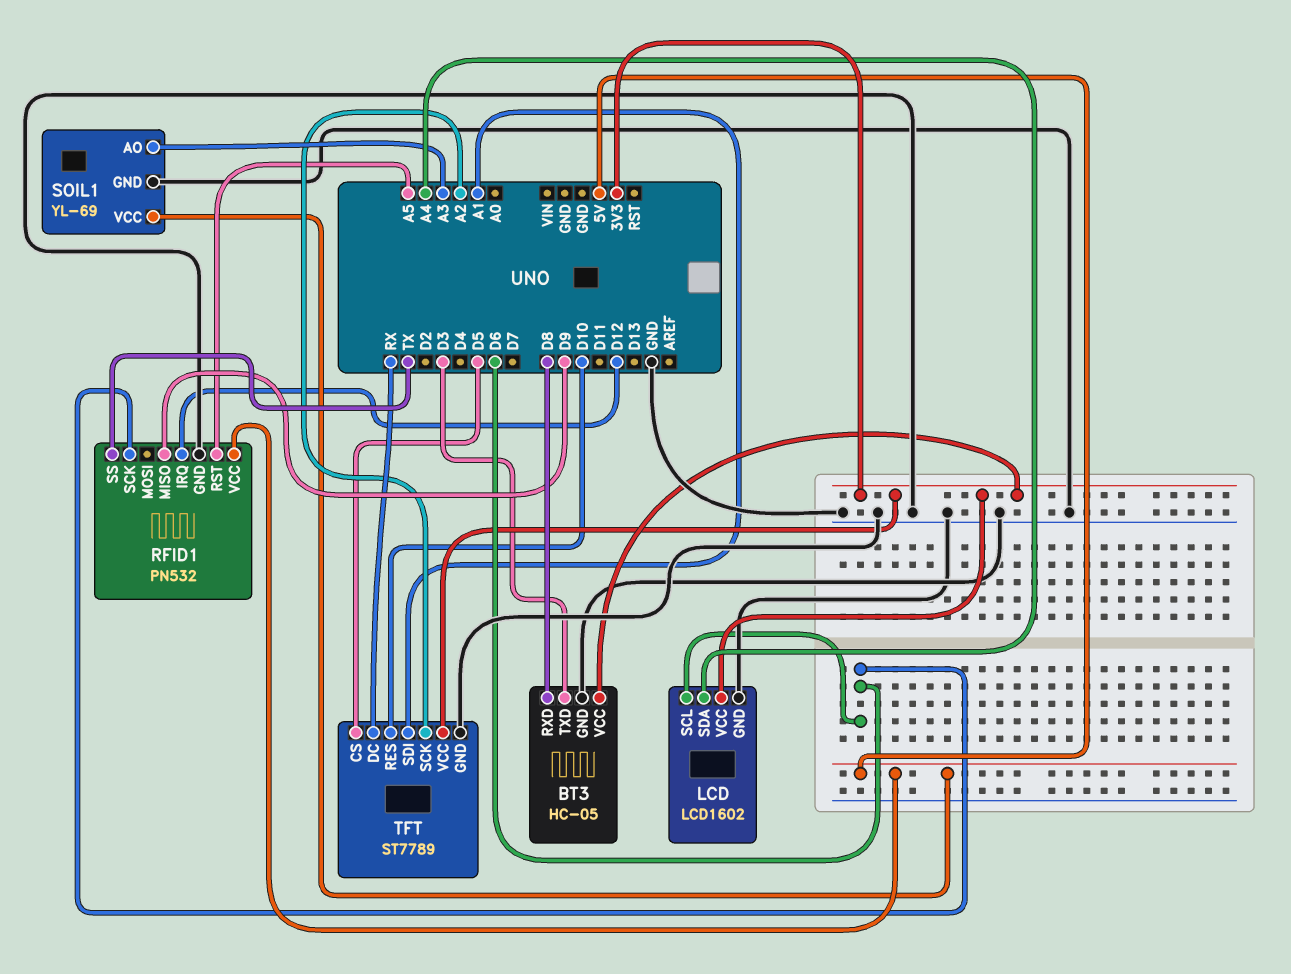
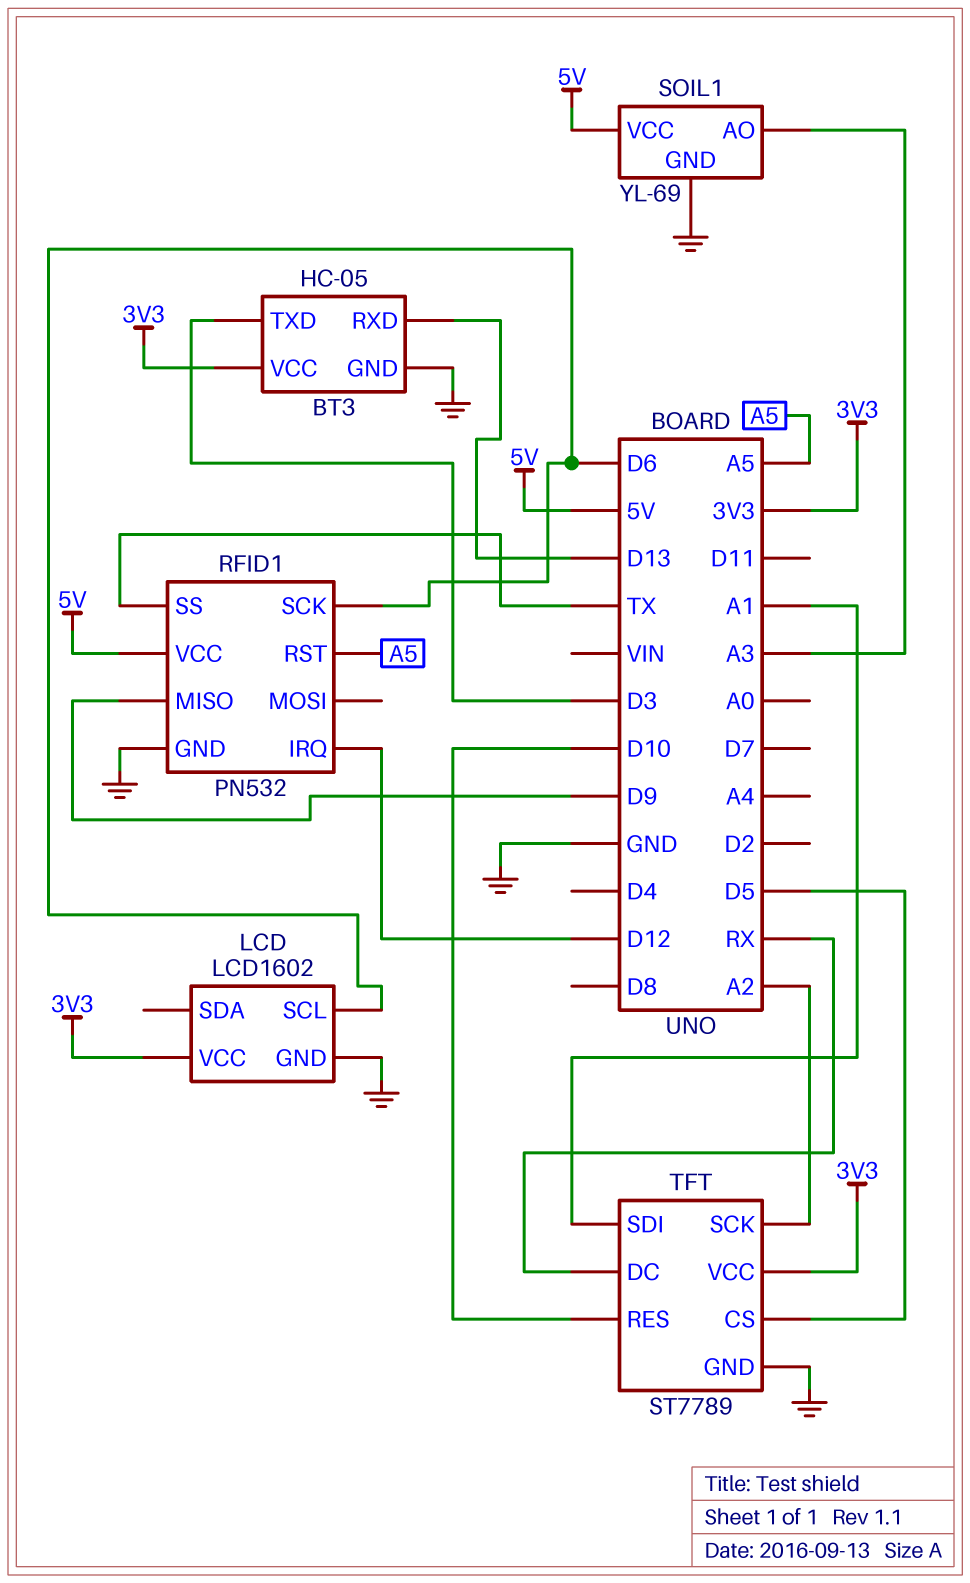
BT3 pin RXD: D8 -> D13
LCD pin SDA: A4 -> none

